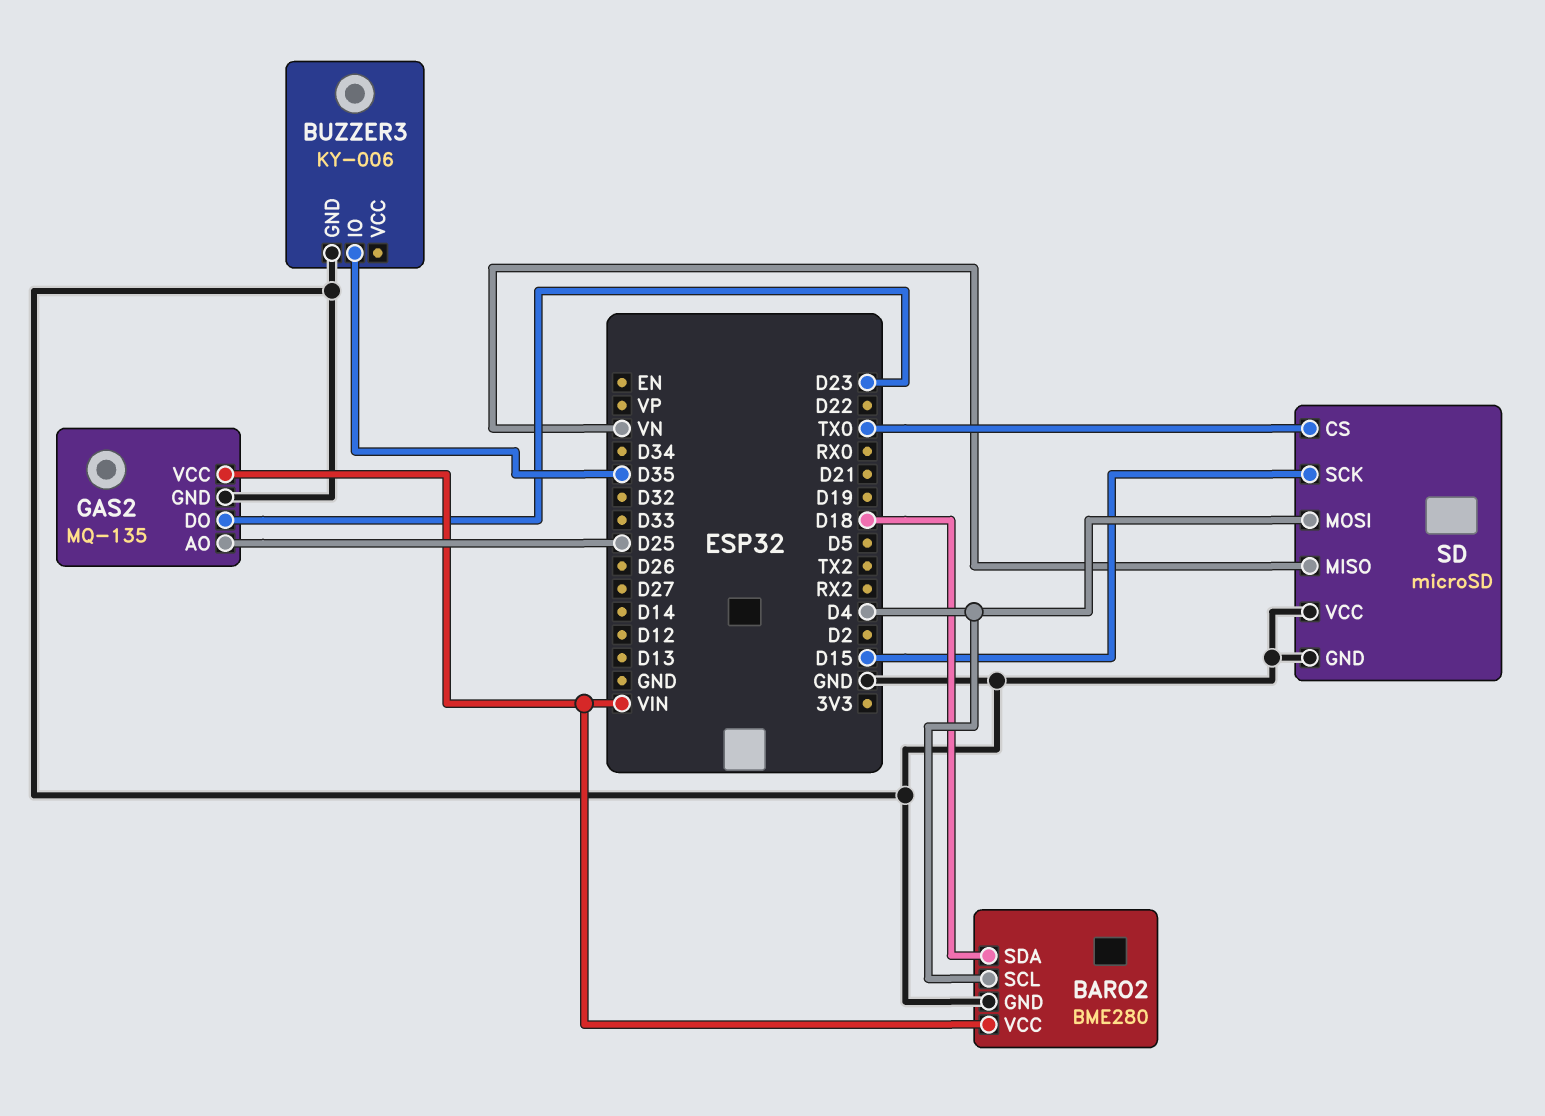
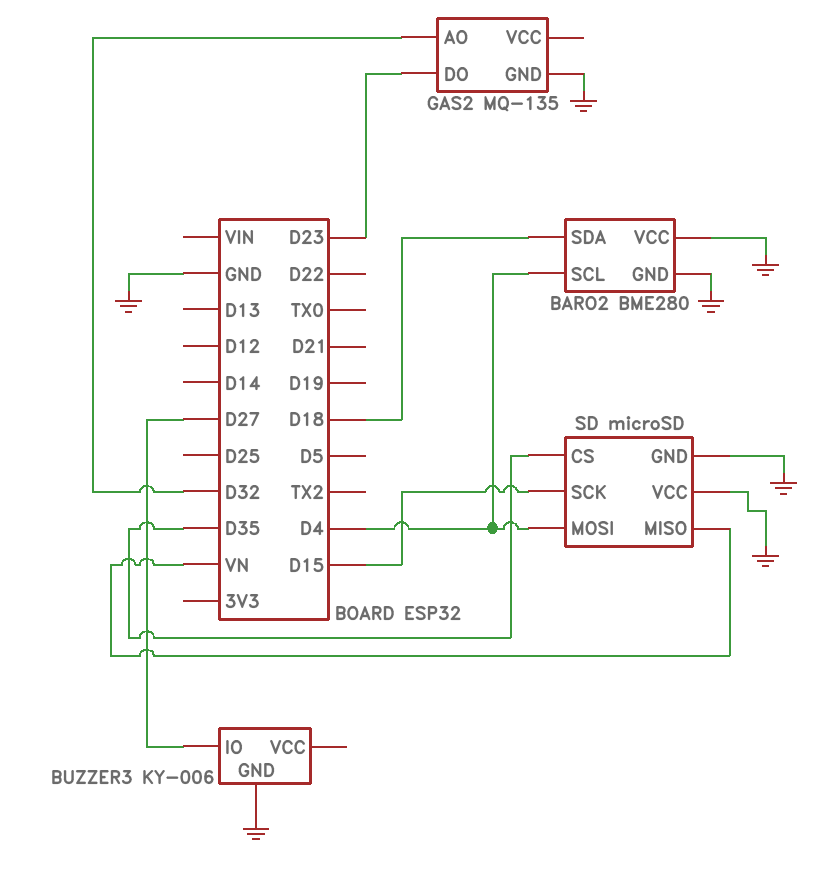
BARO2 pin VCC: VIN -> GND
BUZZER3 pin IO: D35 -> D27
GAS2 pin AO: D25 -> D32
GAS2 pin VCC: VIN -> none
SD pin CS: TX0 -> D35

